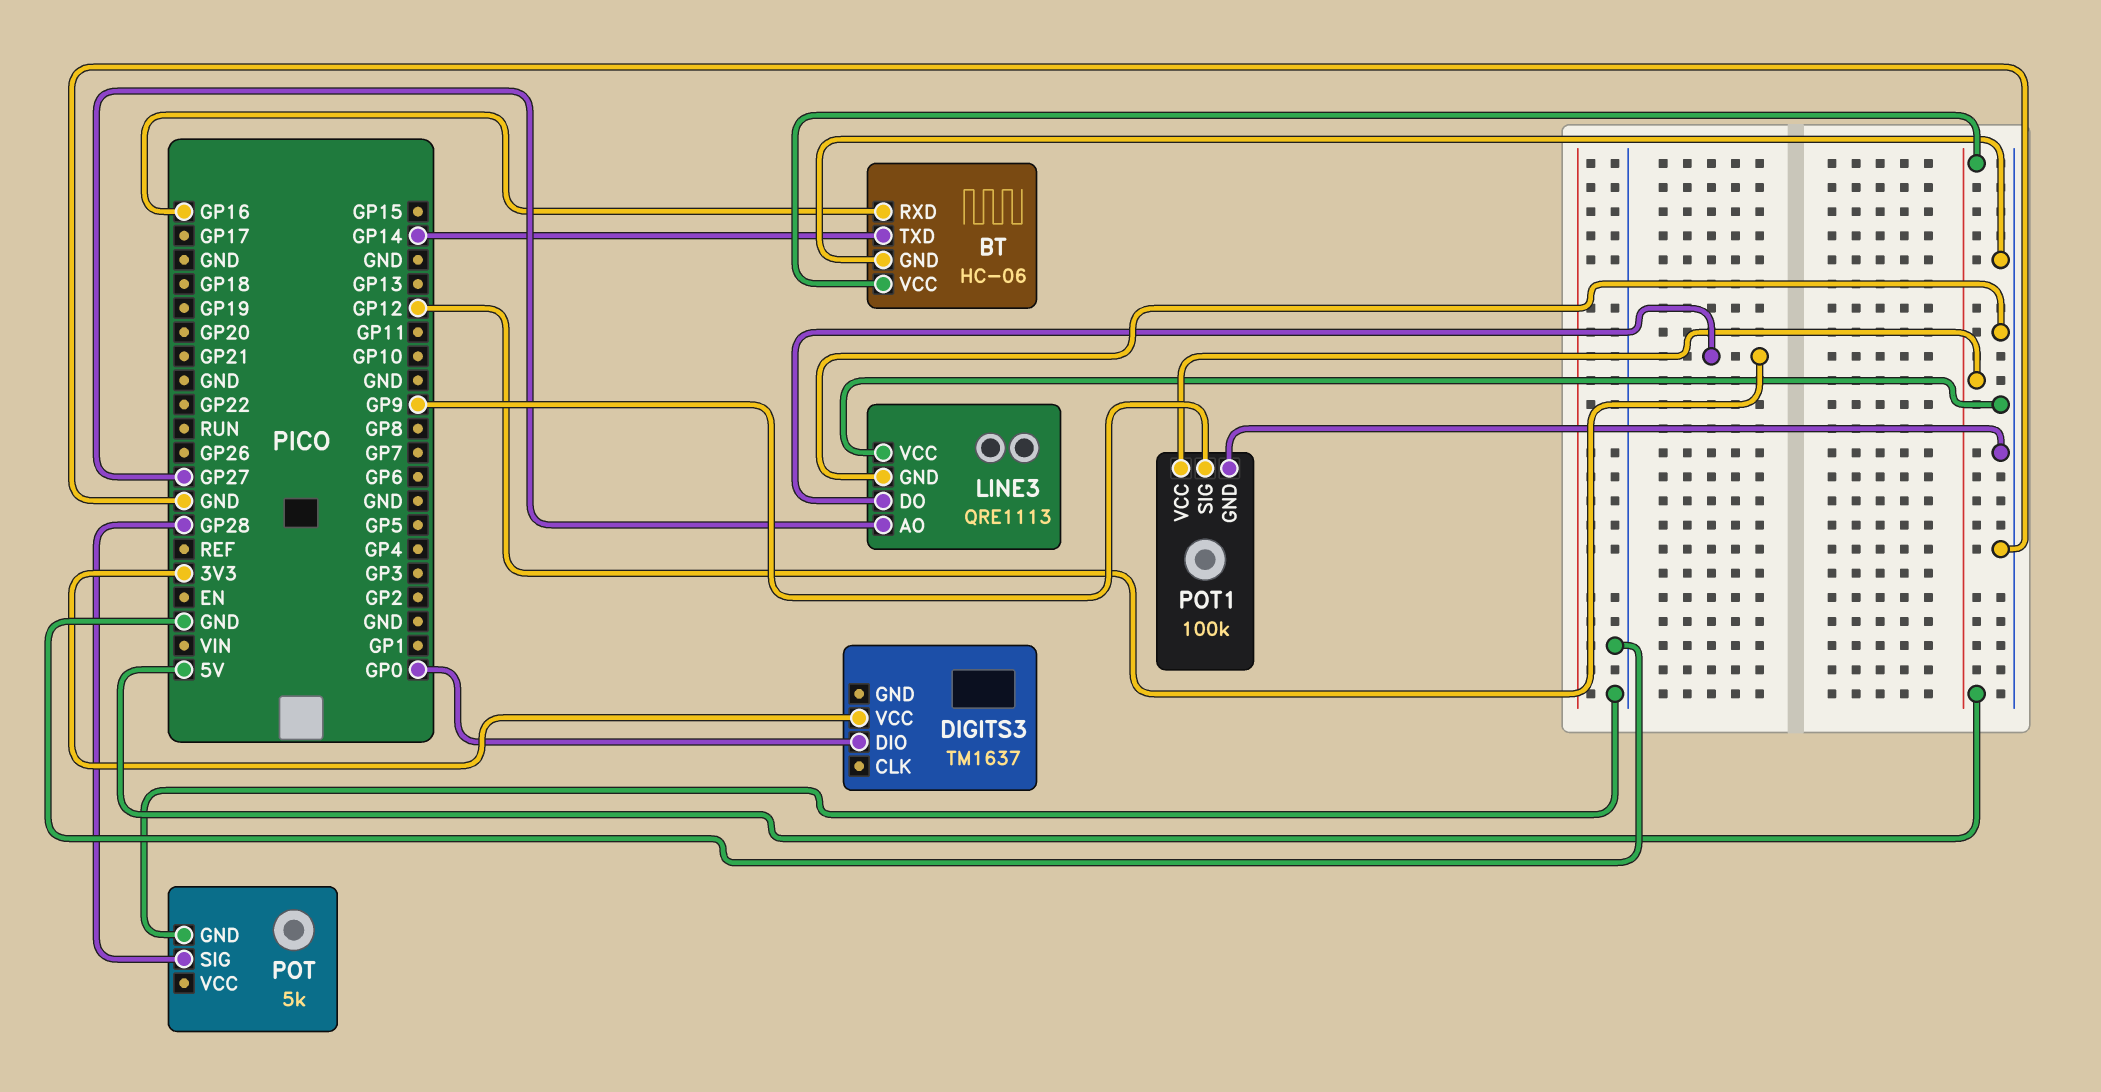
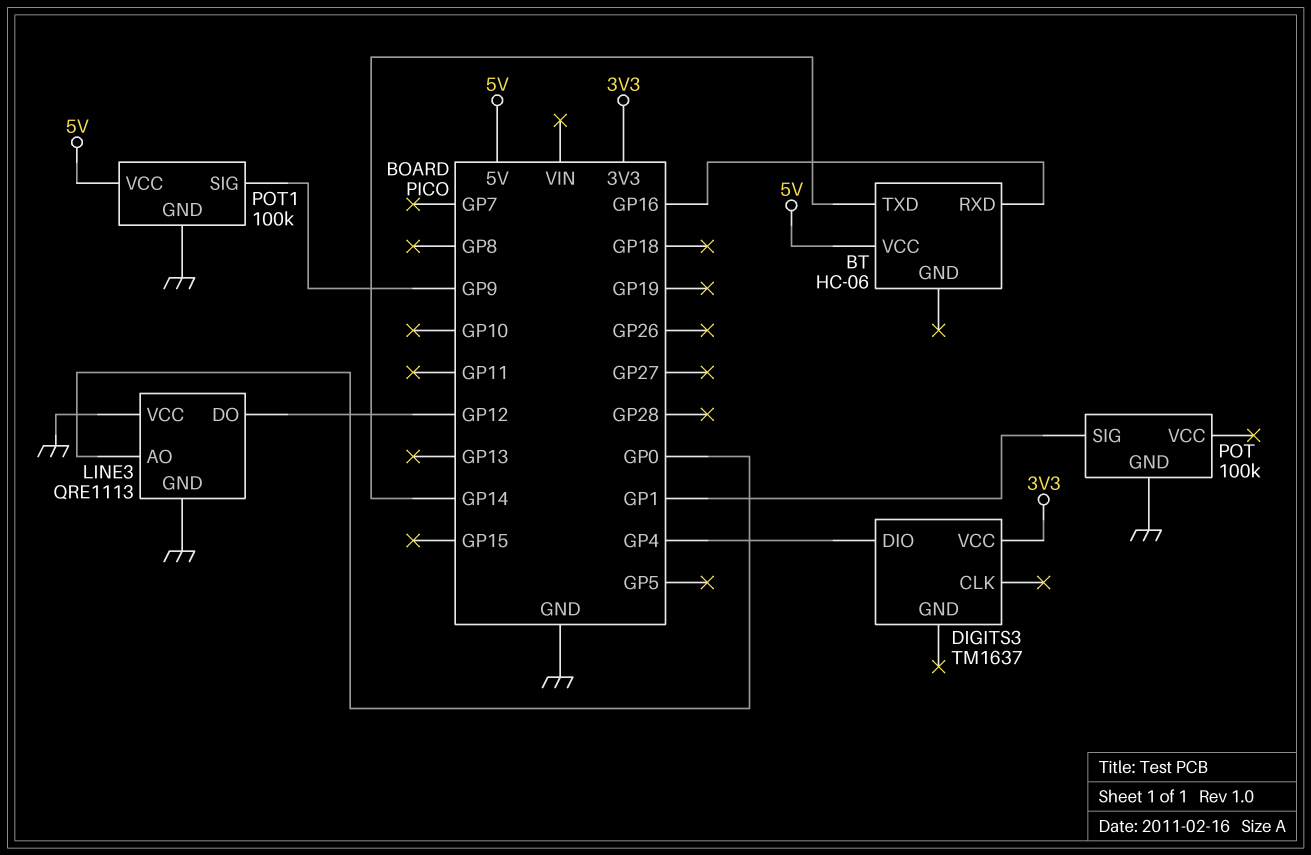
BT pin GND: GND -> none
DIGITS3 pin DIO: GP0 -> GP4
LINE3 pin AO: GP27 -> GP0
POT: 5k -> 100k
POT pin SIG: GP28 -> GP1

